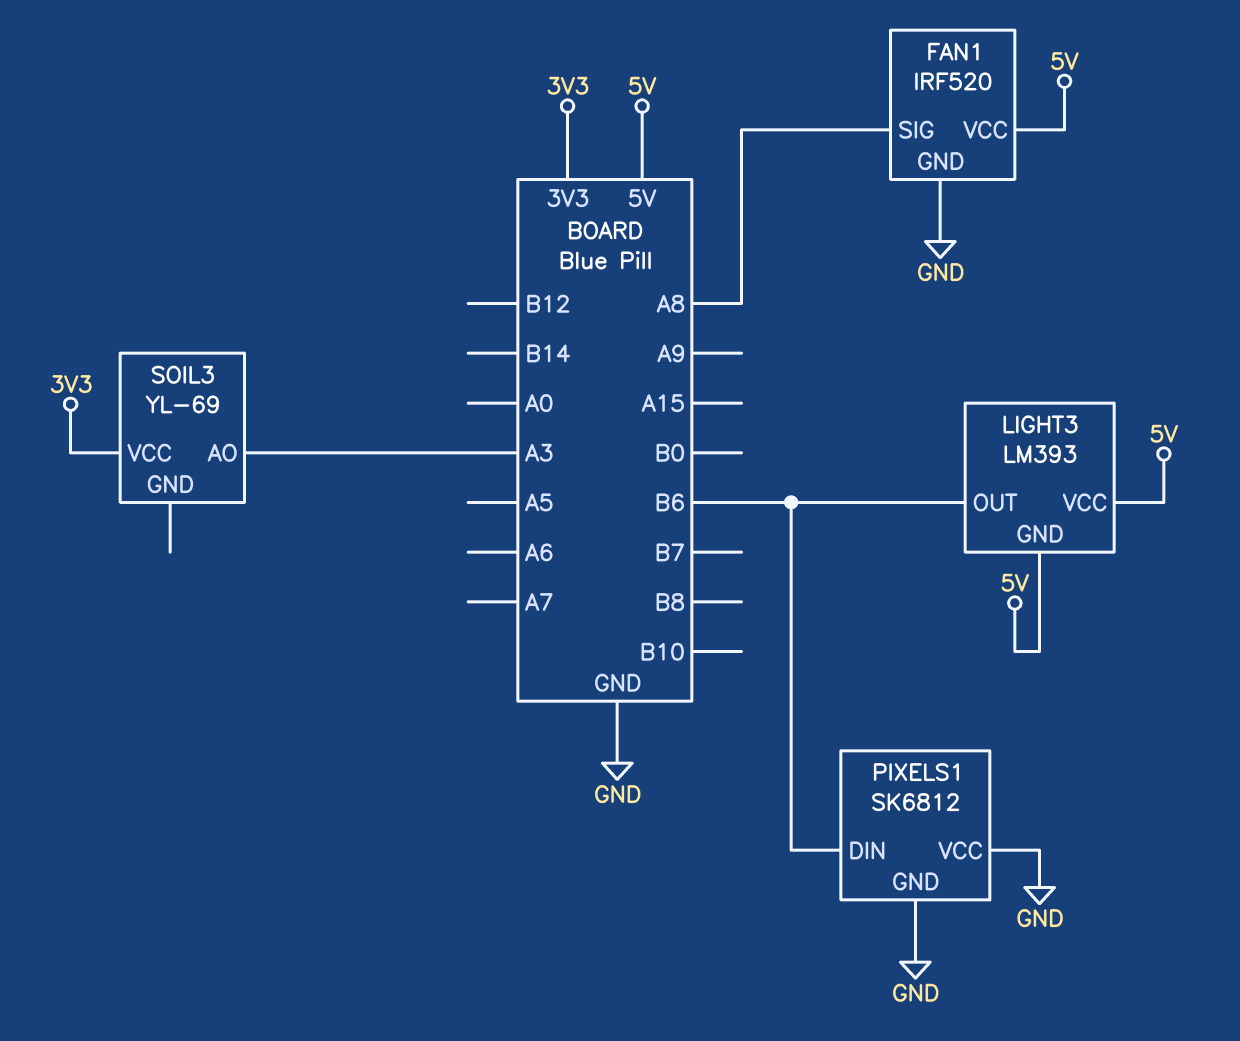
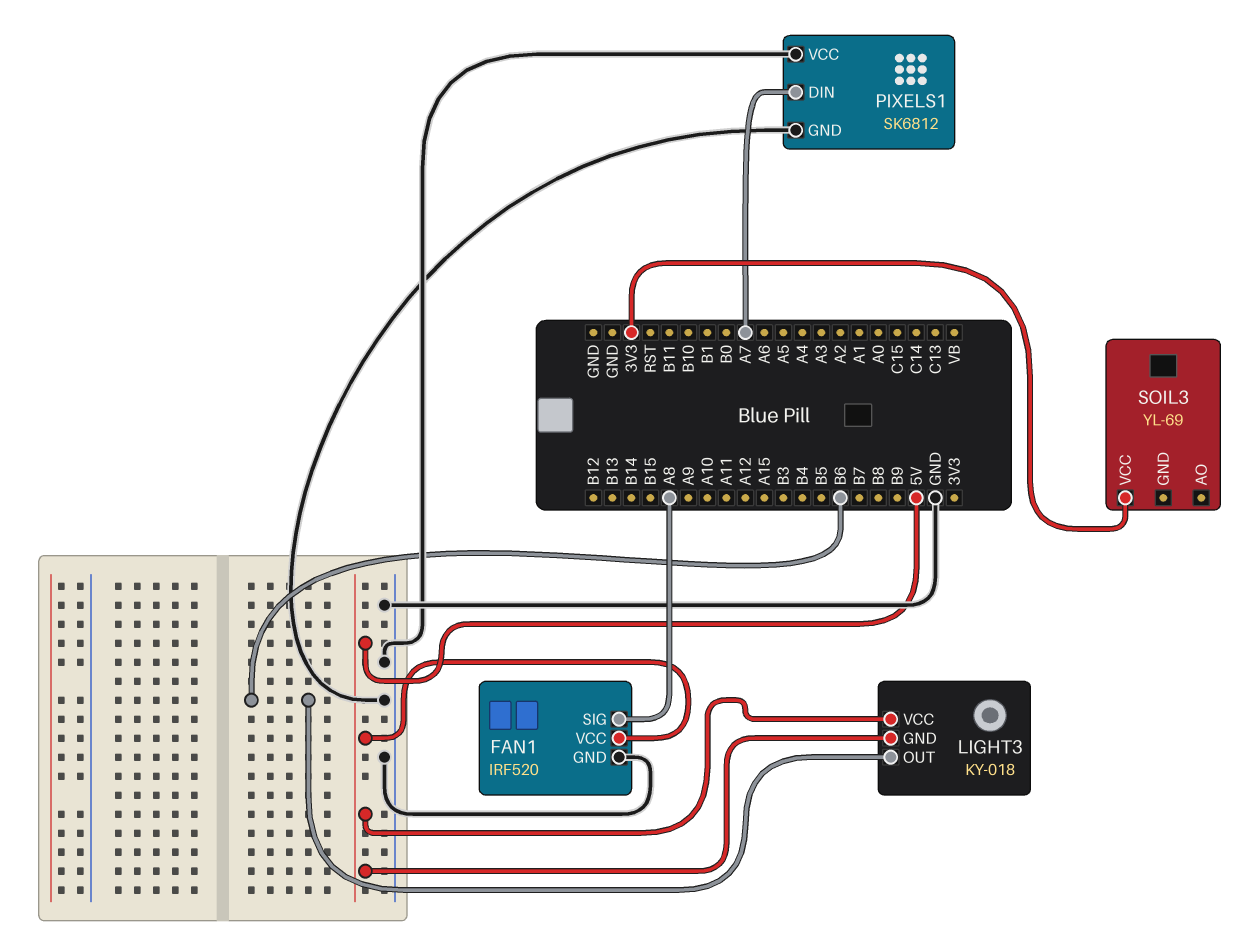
LIGHT3: LM393 -> KY-018
PIXELS1 pin DIN: B6 -> A7
SOIL3 pin AO: A3 -> none

